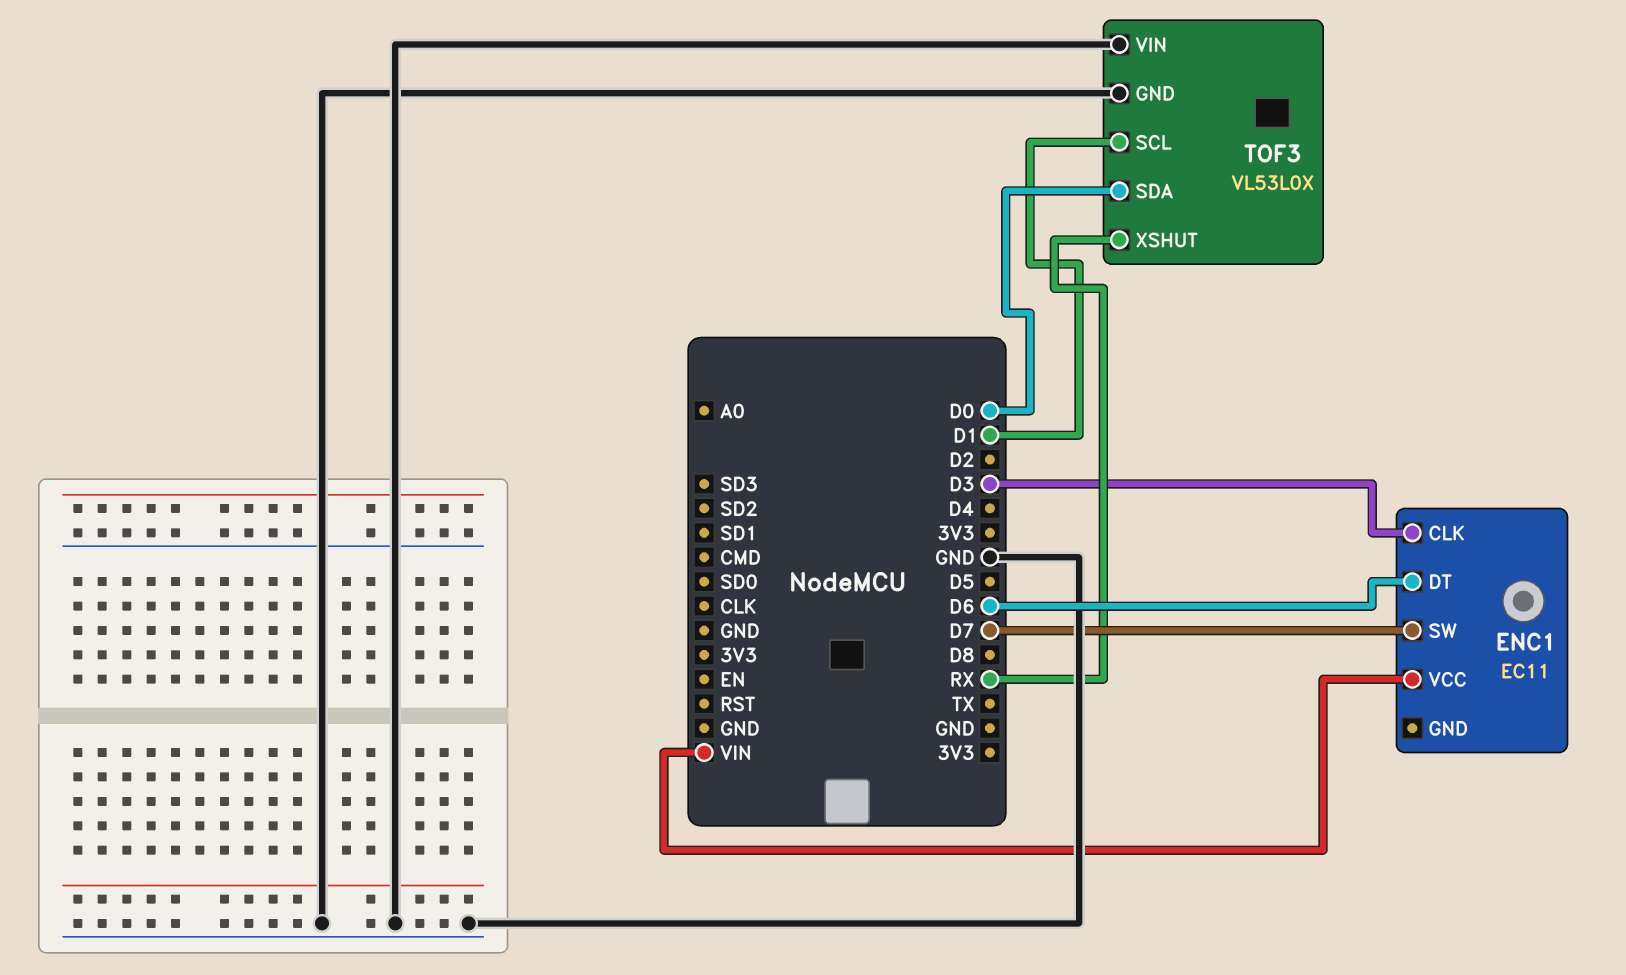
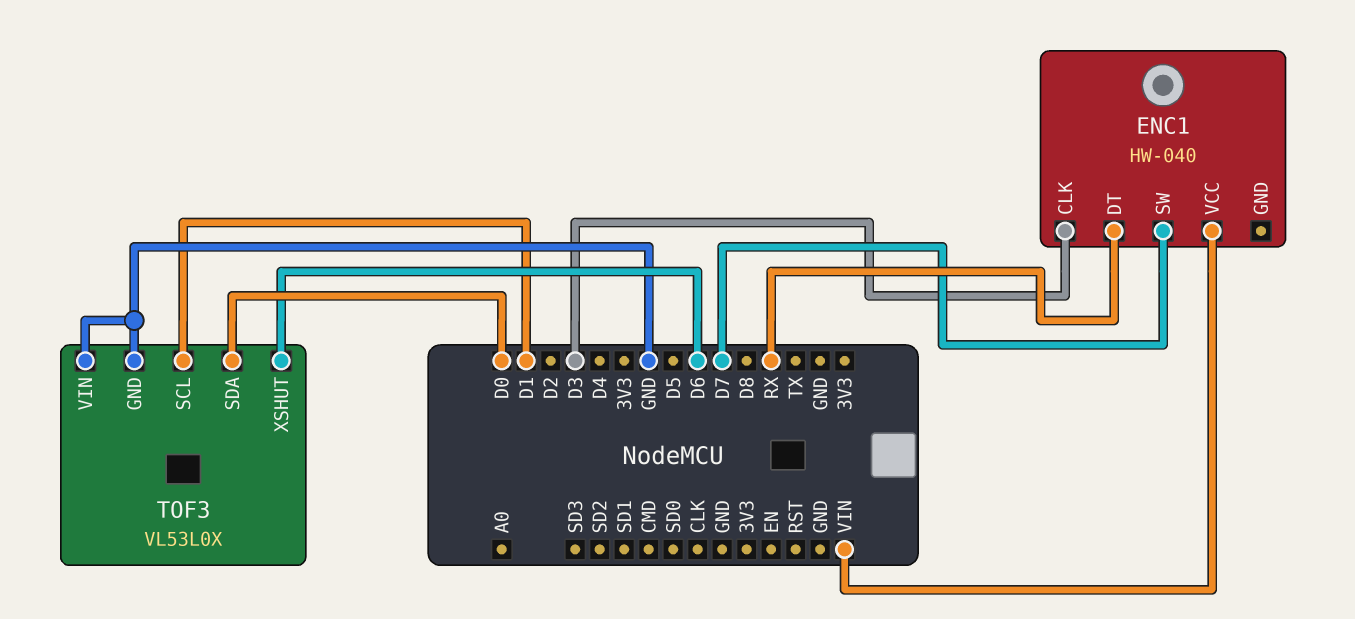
ENC1: EC11 -> HW-040
ENC1 pin DT: D6 -> RX
TOF3 pin XSHUT: RX -> D6

